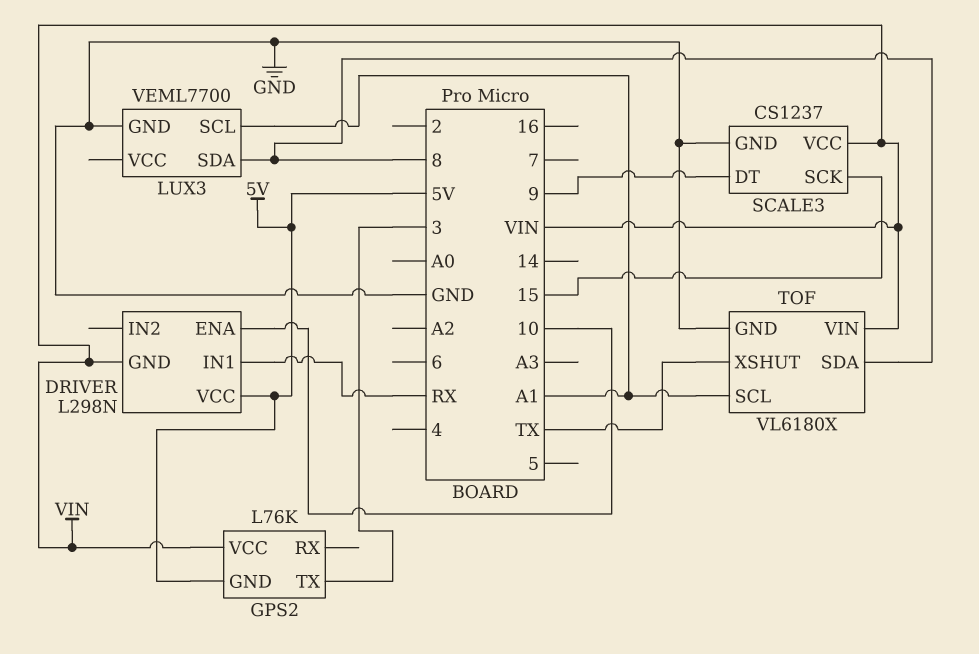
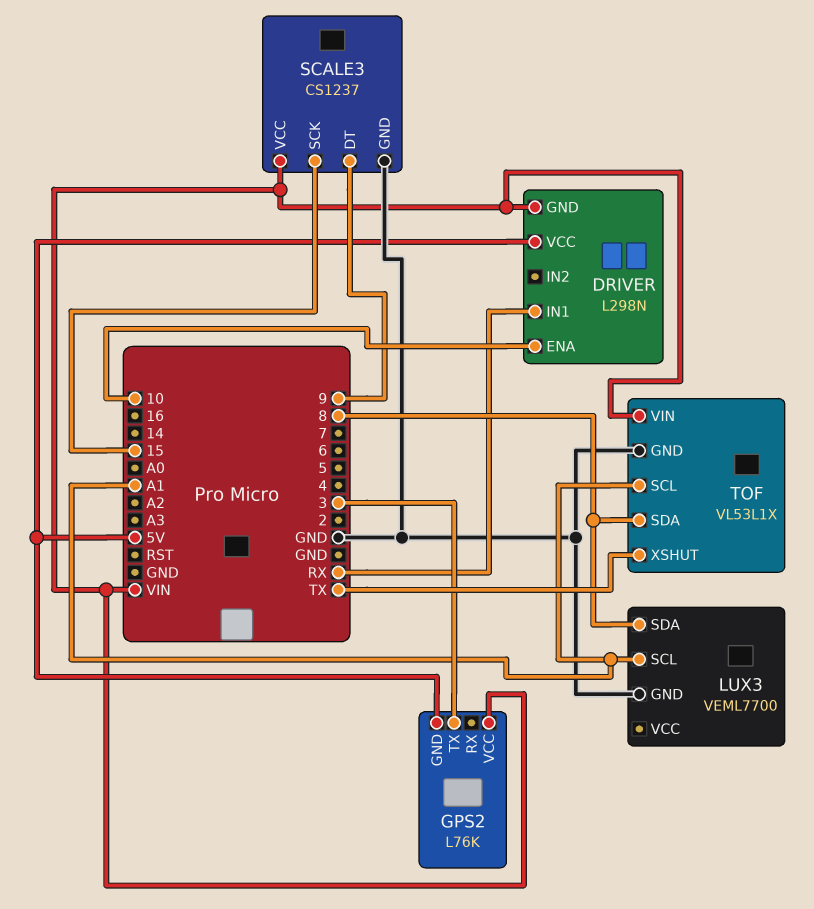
TOF: VL6180X -> VL53L1X

